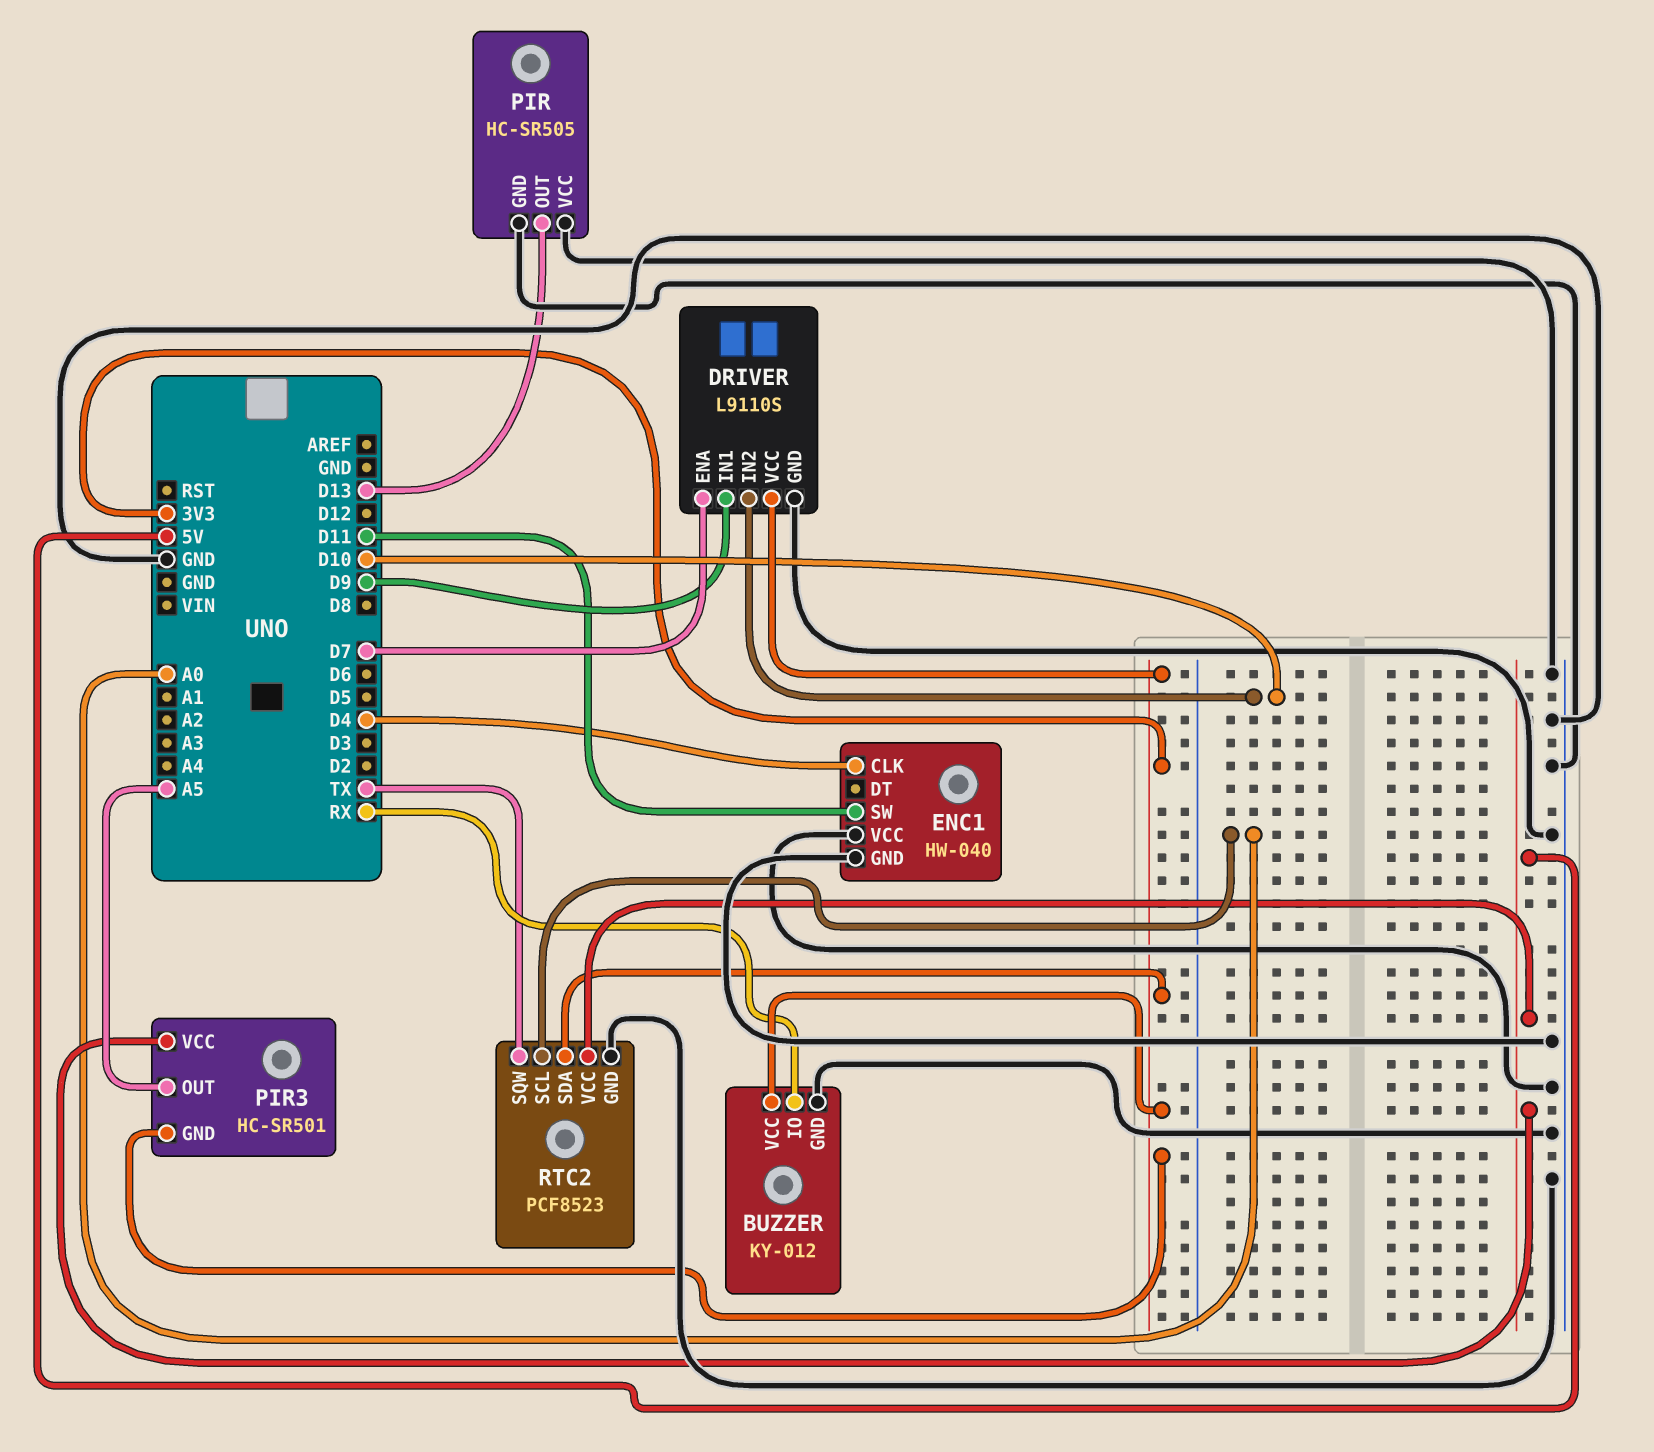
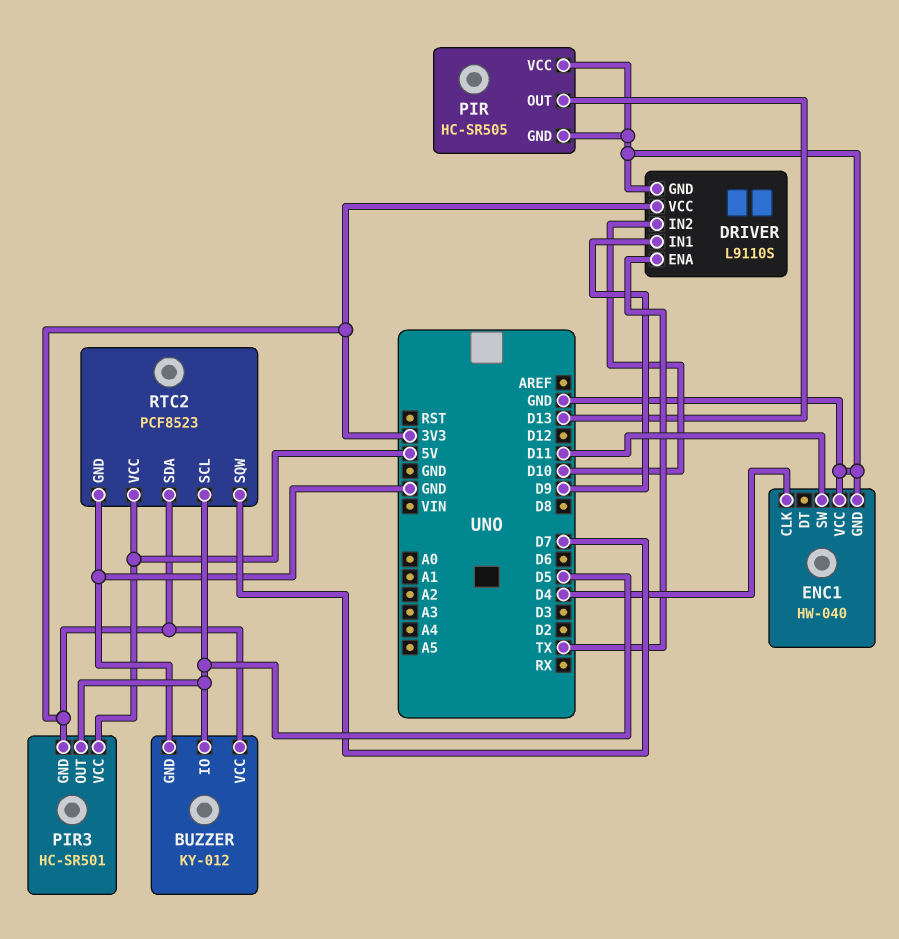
BUZZER pin IO: RX -> D5
DRIVER pin ENA: D7 -> TX
PIR3 pin OUT: A5 -> D5
RTC2 pin SCL: A0 -> D5
RTC2 pin SQW: TX -> D7

